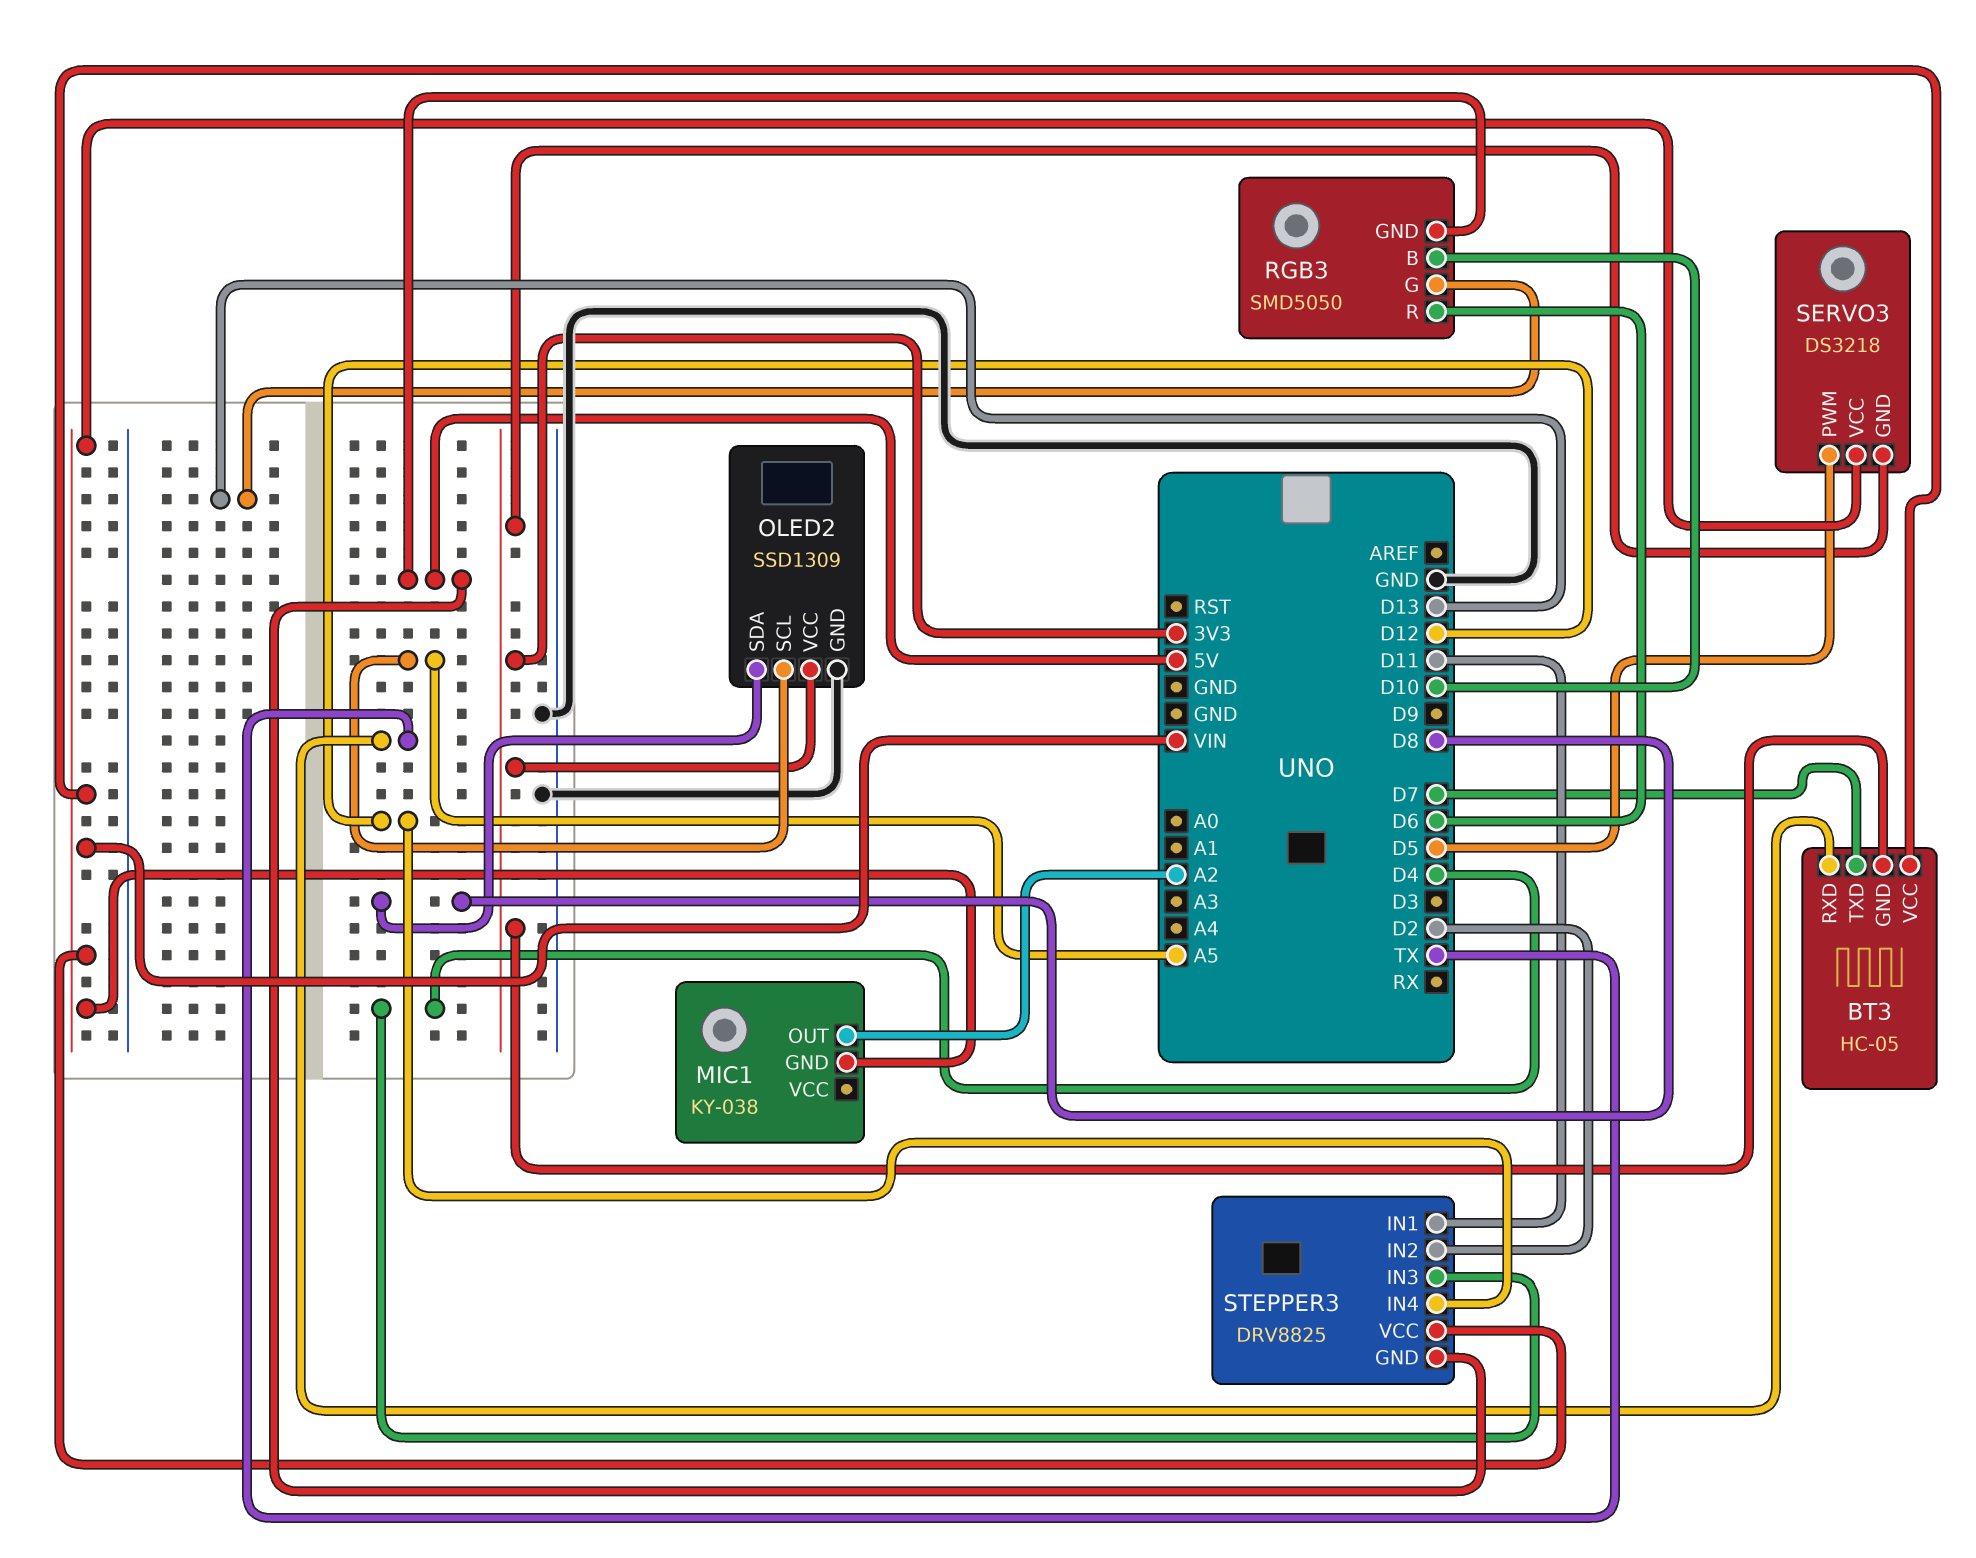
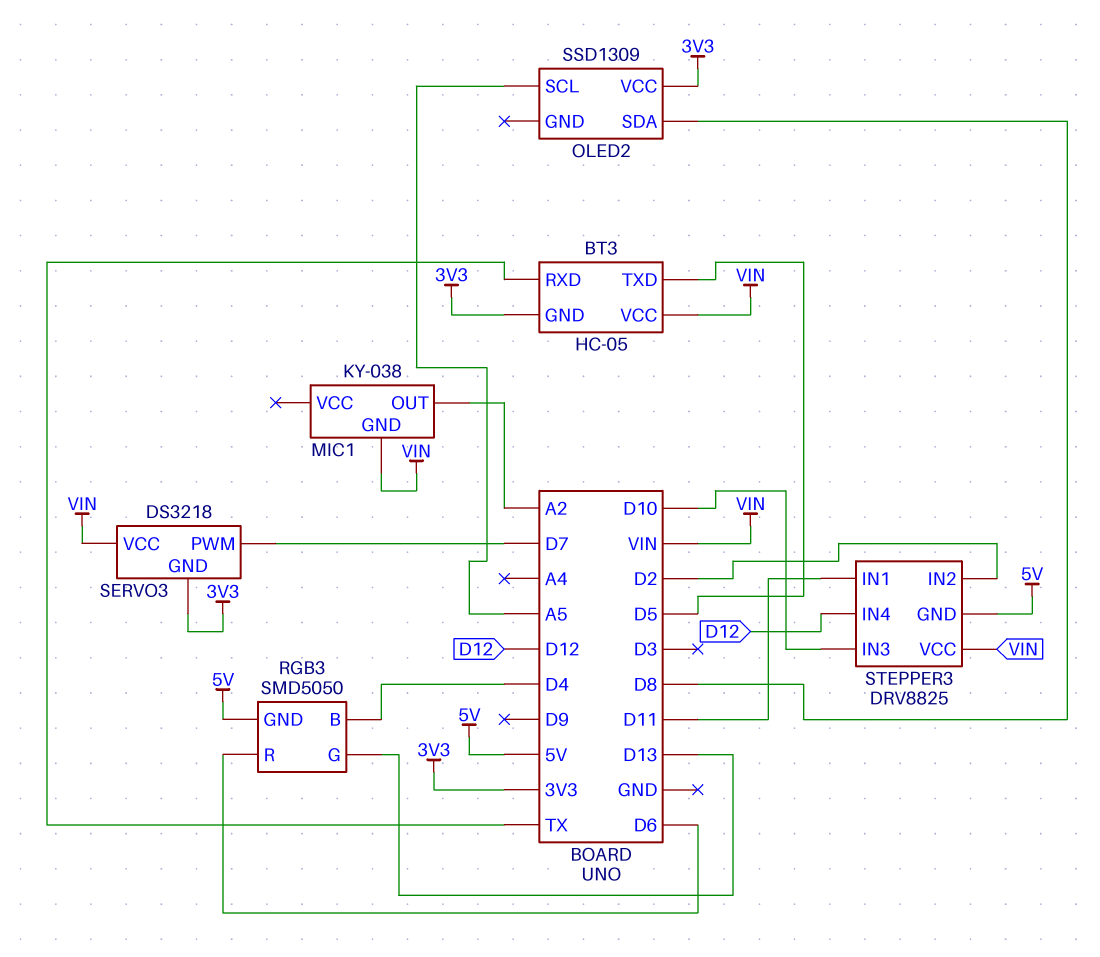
BT3 pin TXD: D7 -> D5
OLED2 pin GND: GND -> none
RGB3 pin B: D10 -> D4
SERVO3 pin PWM: D5 -> D7
STEPPER3 pin IN3: D4 -> D10

